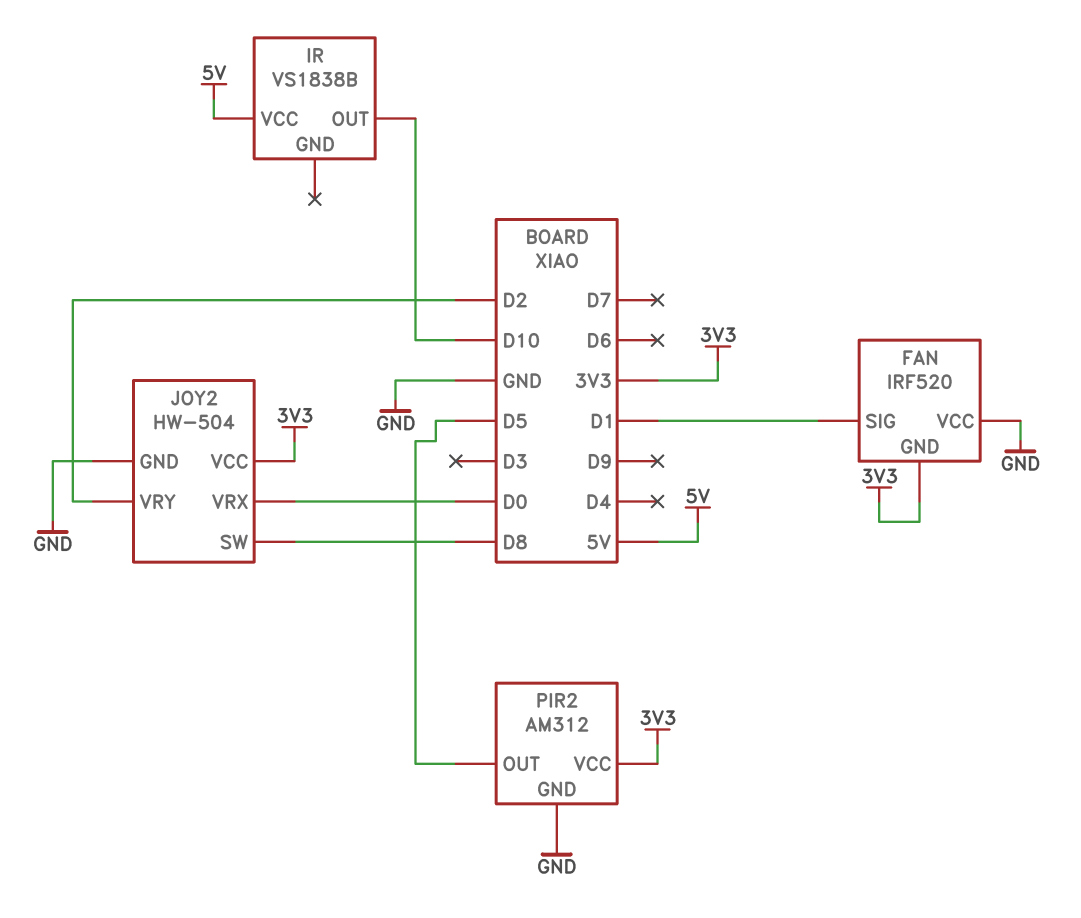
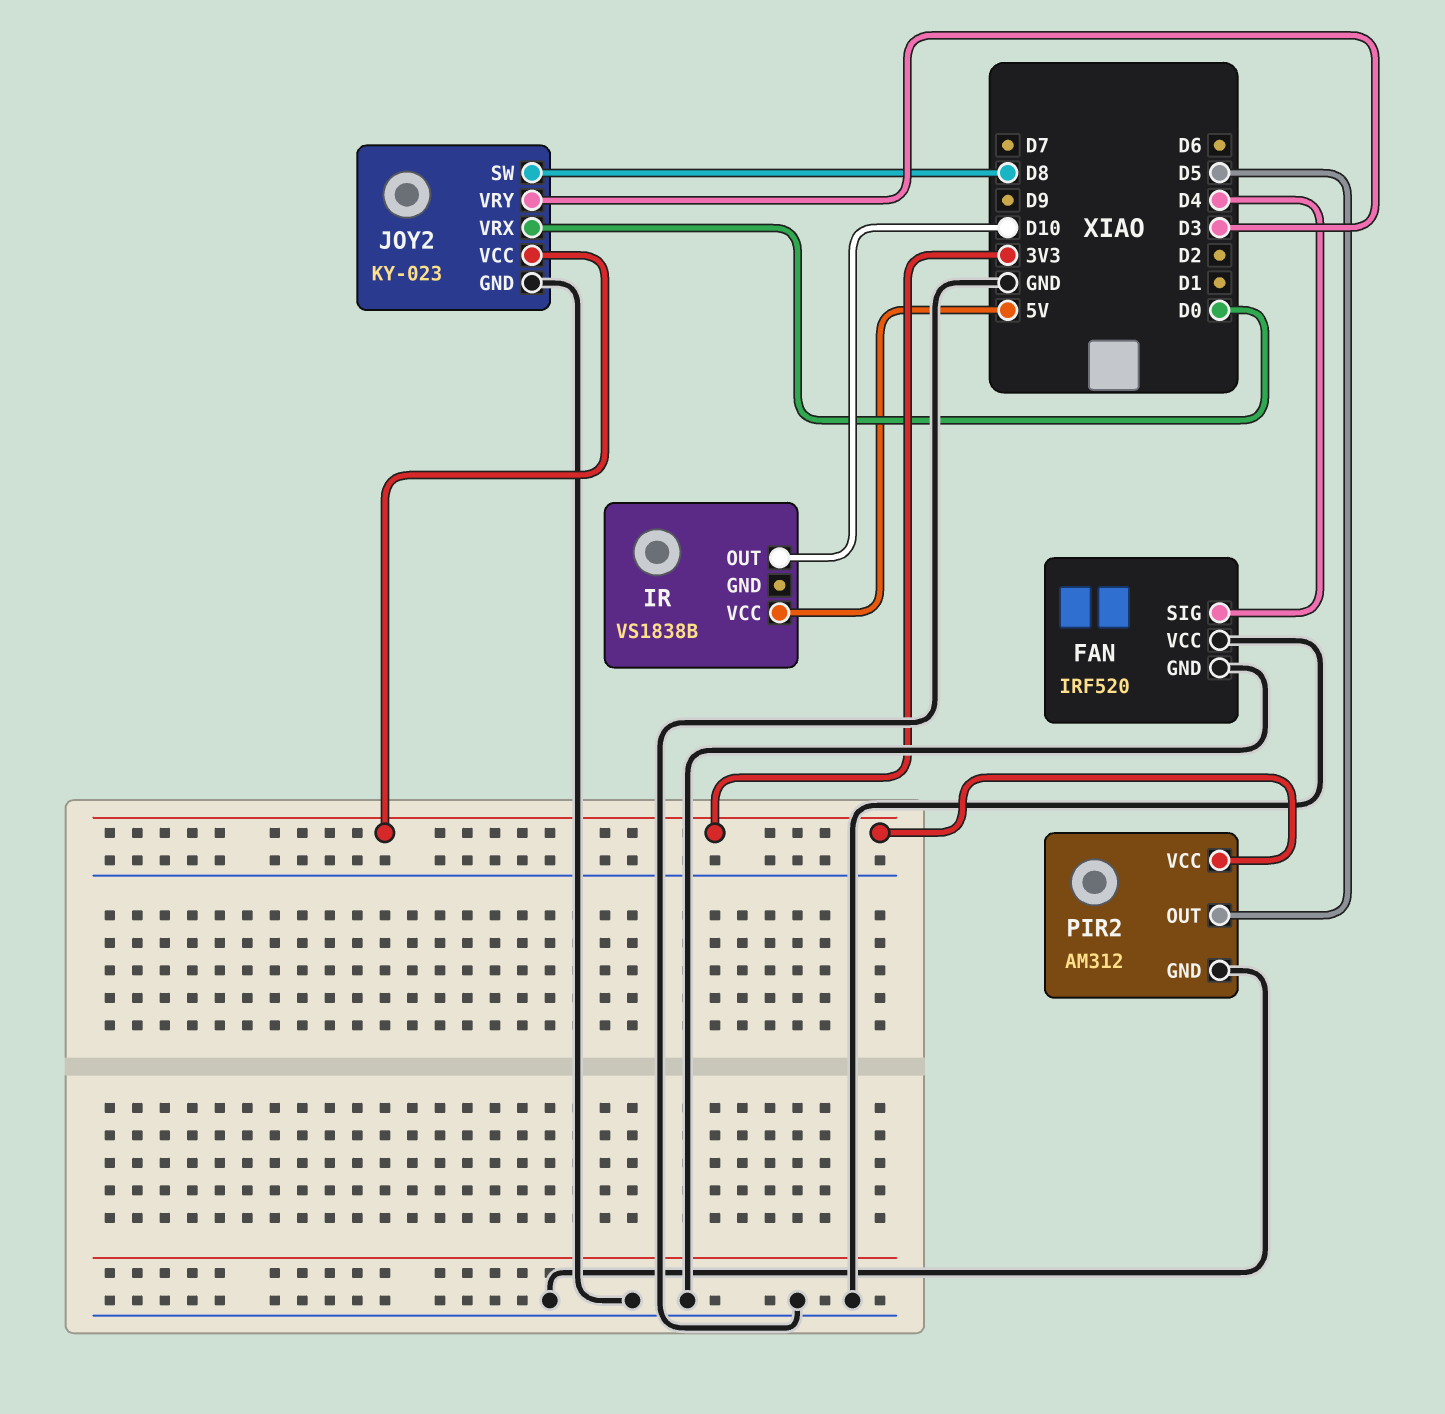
FAN pin GND: 3V3 -> GND
FAN pin SIG: D1 -> D4
JOY2: HW-504 -> KY-023
JOY2 pin VRY: D2 -> D3

